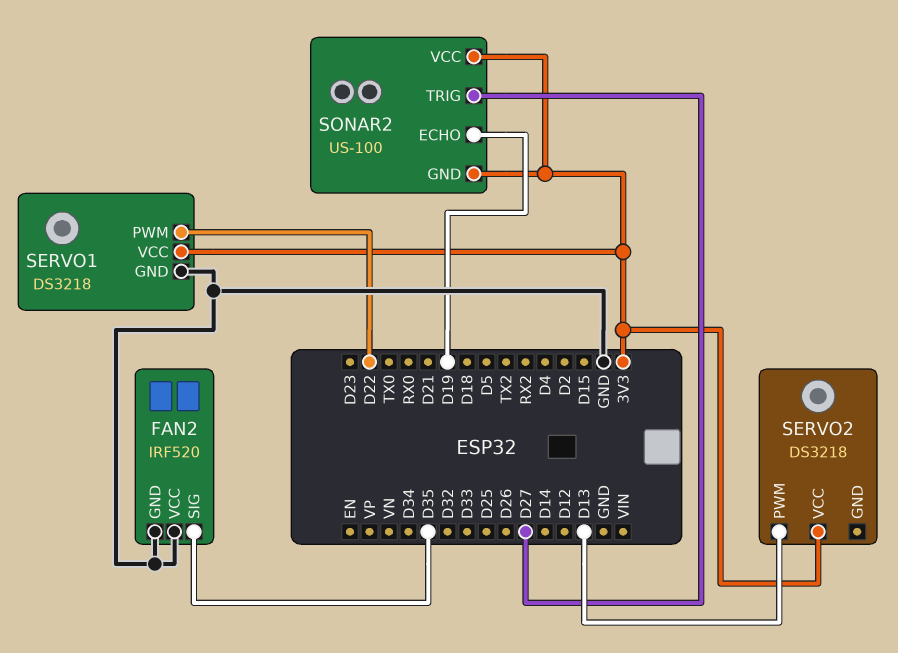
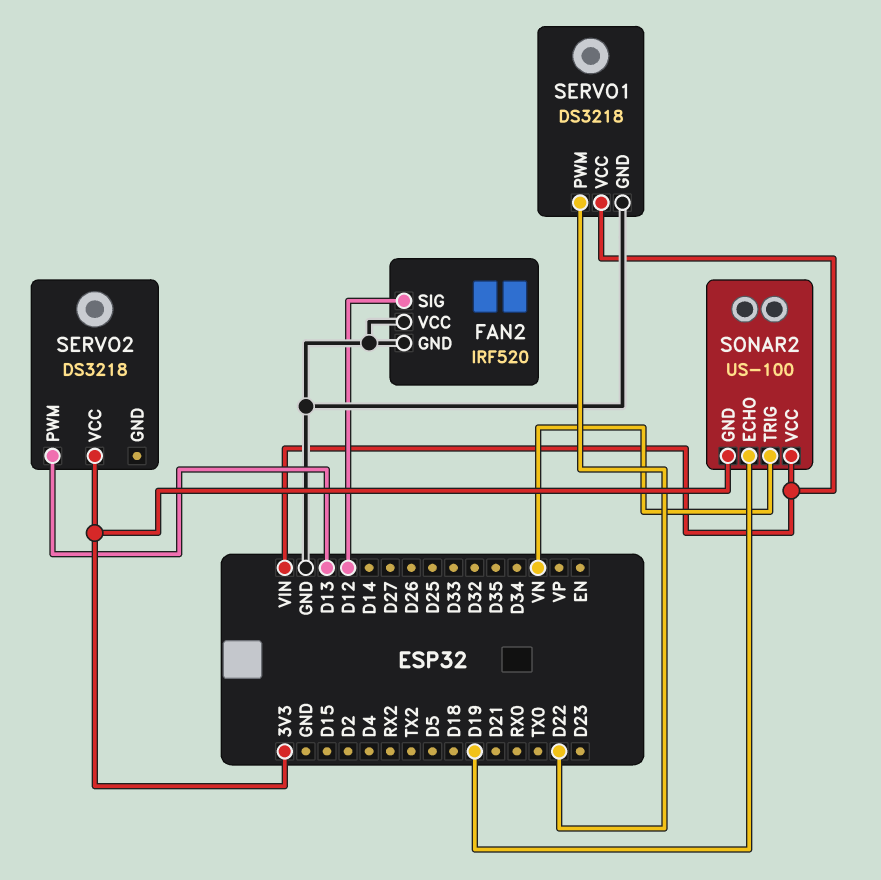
FAN2 pin SIG: D35 -> D12
SERVO1 pin VCC: 3V3 -> VIN
SONAR2 pin TRIG: D27 -> VN
SONAR2 pin VCC: 3V3 -> VIN

